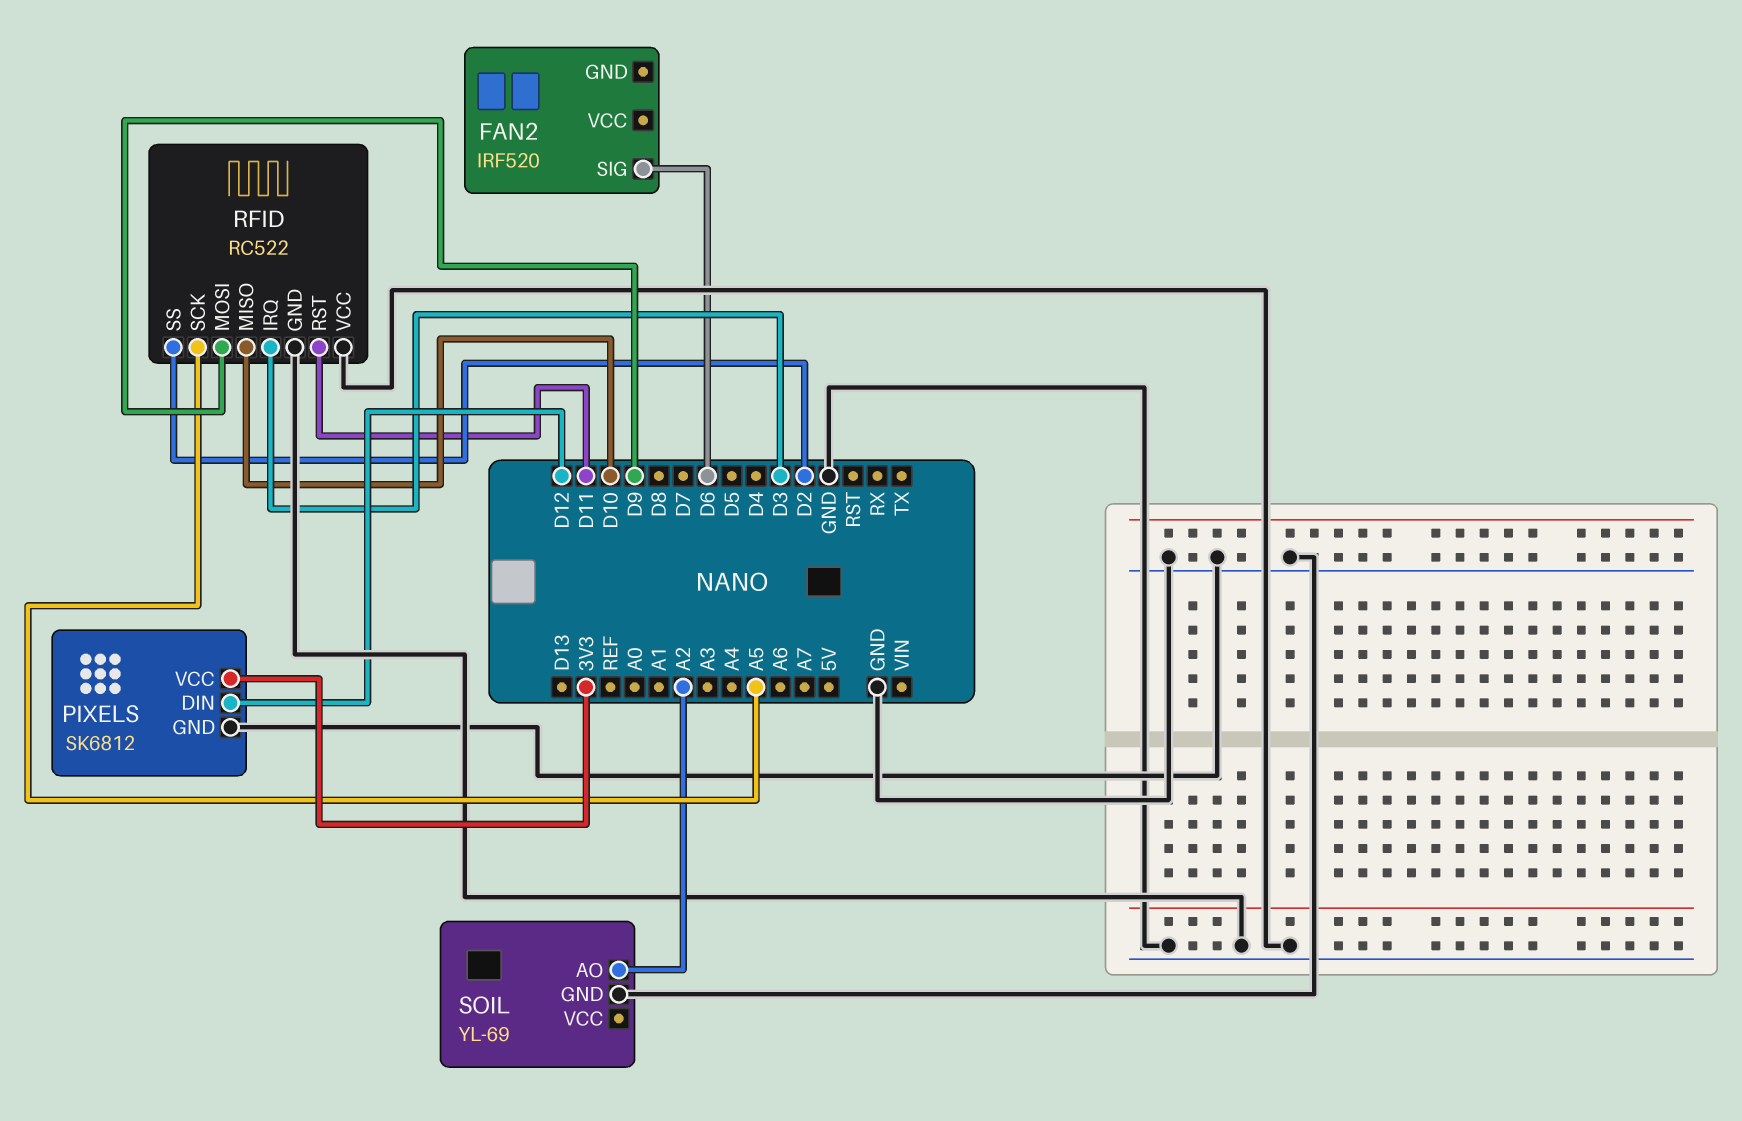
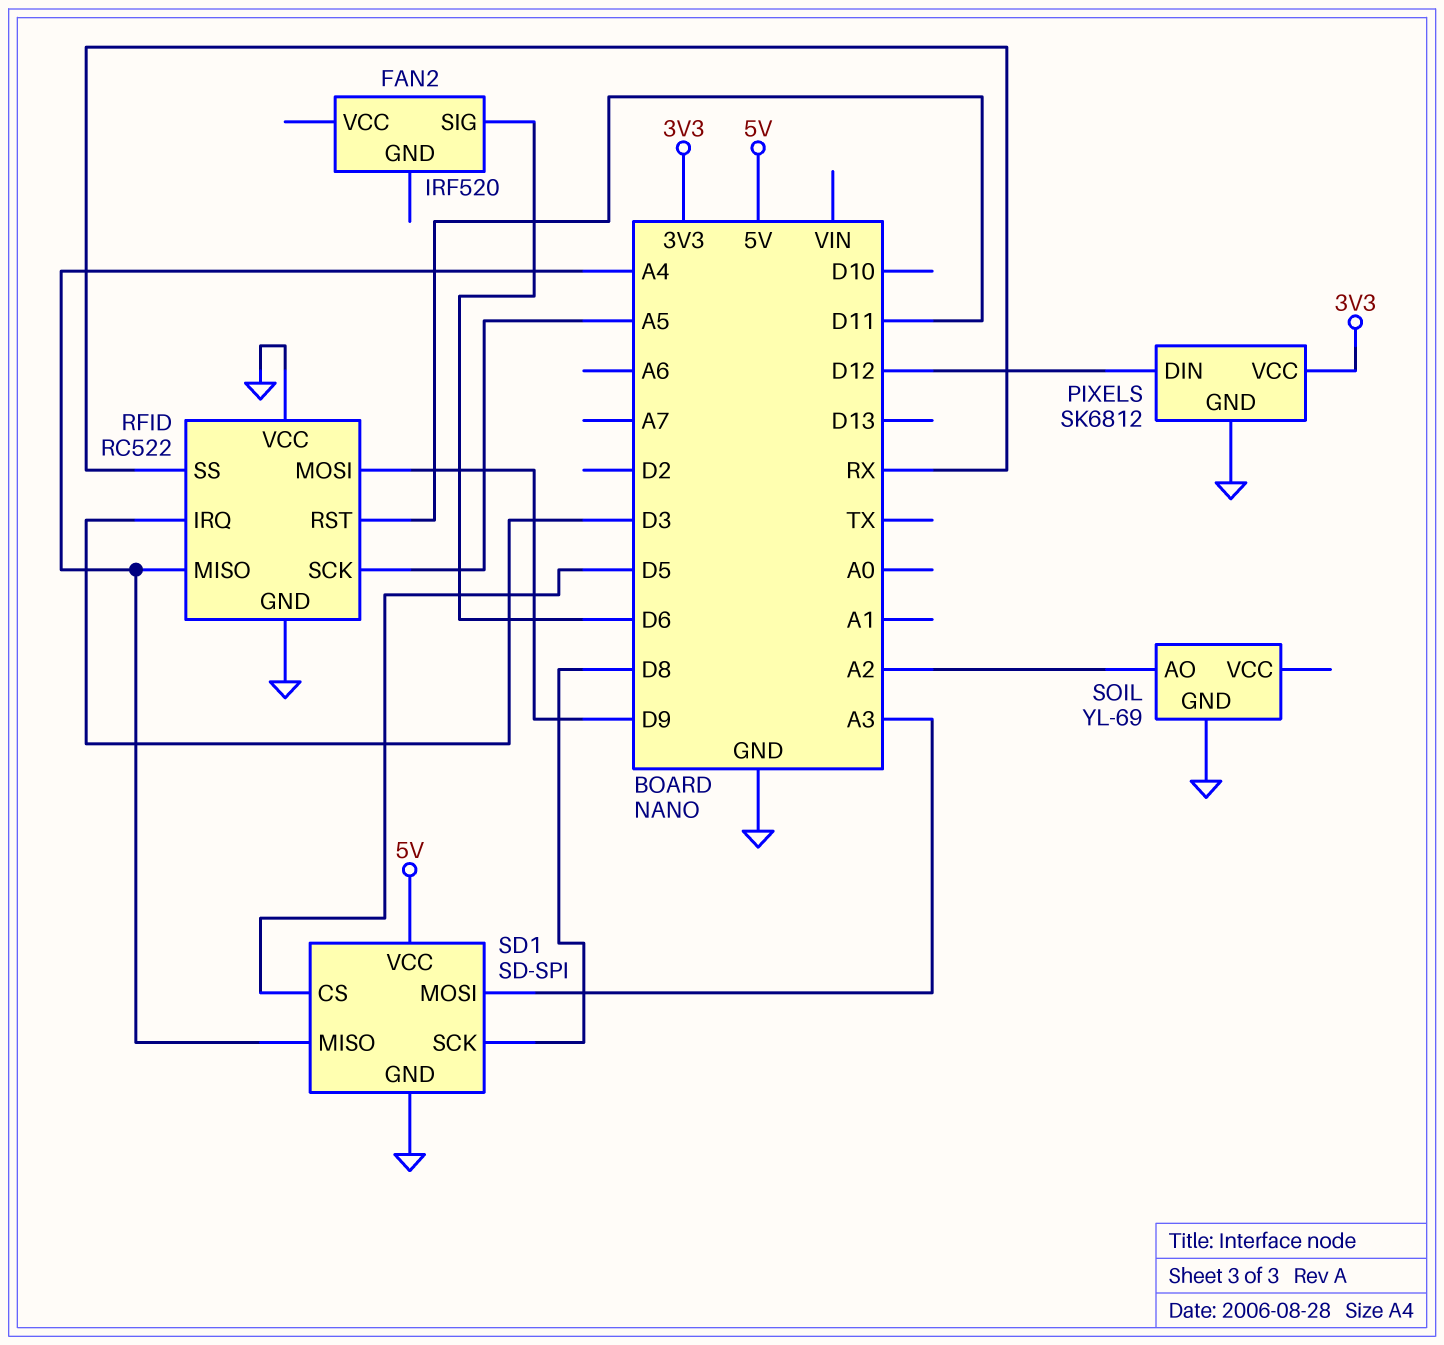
RFID pin MISO: D10 -> A4
RFID pin SS: D2 -> RX
SD1: none -> SD-SPI
SD1 pin CS: none -> D5
SD1 pin GND: none -> GND
SD1 pin MISO: none -> A4
SD1 pin MOSI: none -> A3
SD1 pin SCK: none -> D8
SD1 pin VCC: none -> 5V

